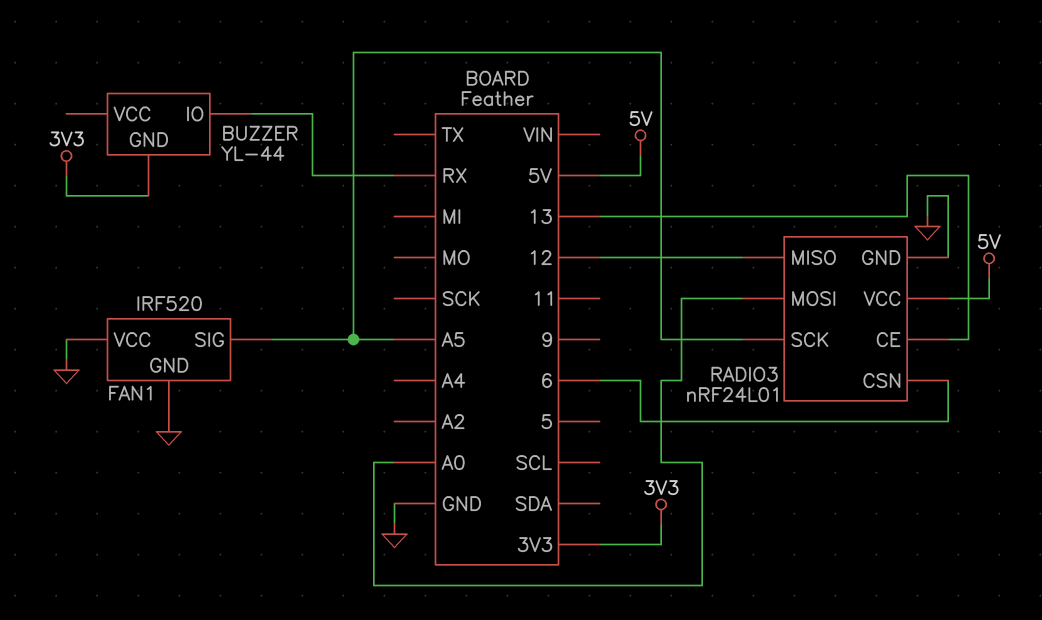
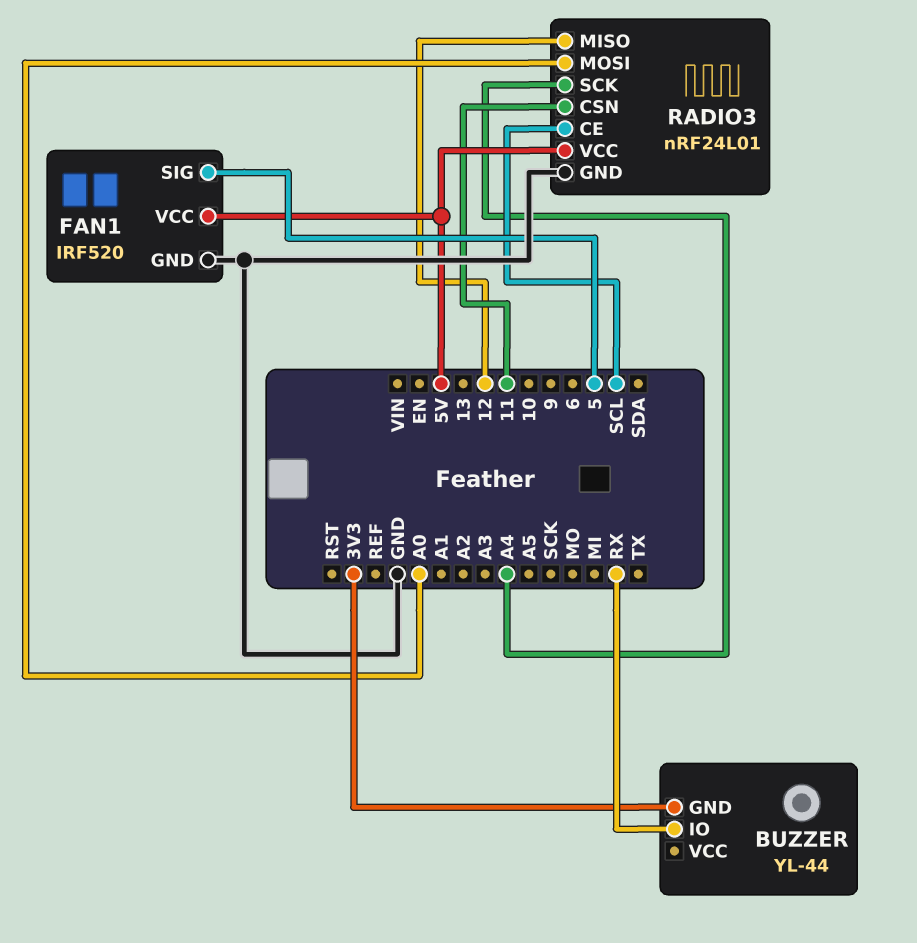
FAN1 pin SIG: A5 -> 5
FAN1 pin VCC: GND -> 5V
RADIO3 pin CE: 13 -> SCL
RADIO3 pin CSN: 6 -> 11
RADIO3 pin SCK: A5 -> A4

